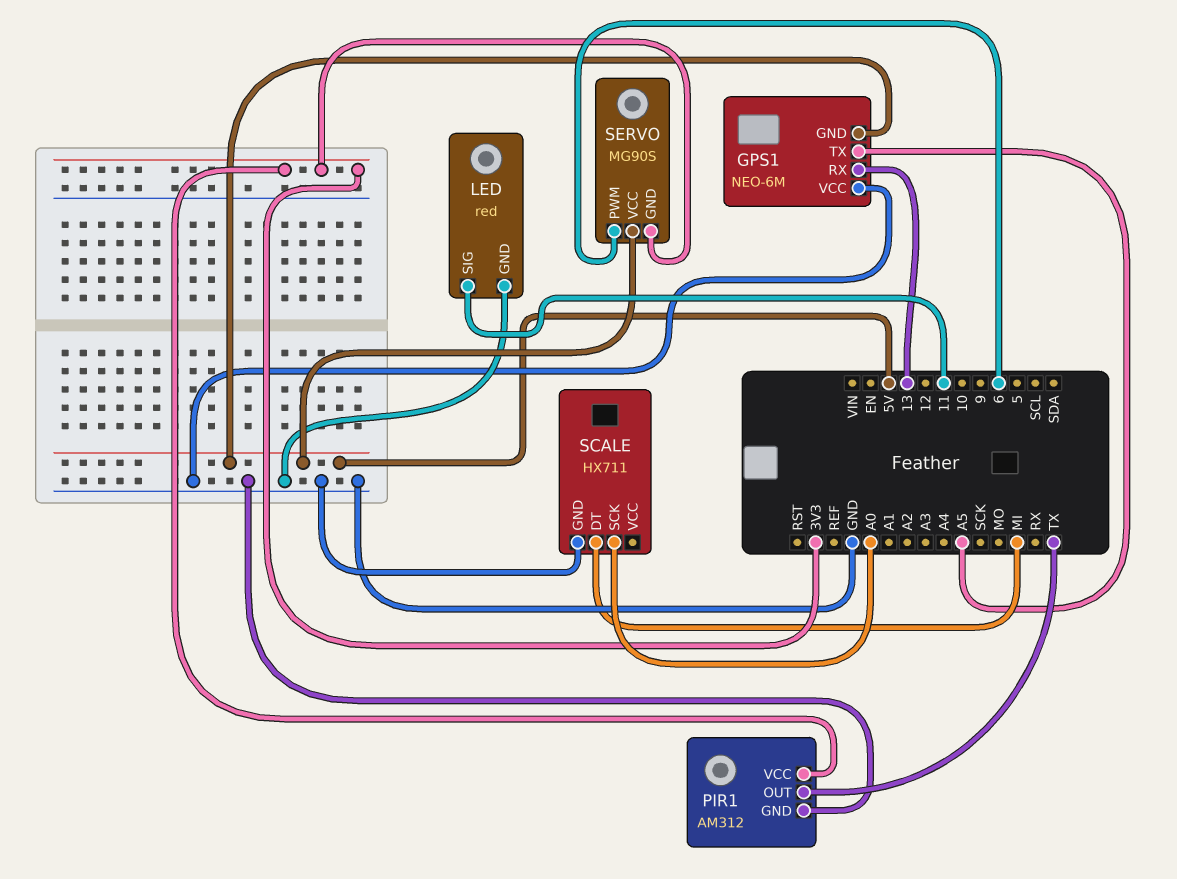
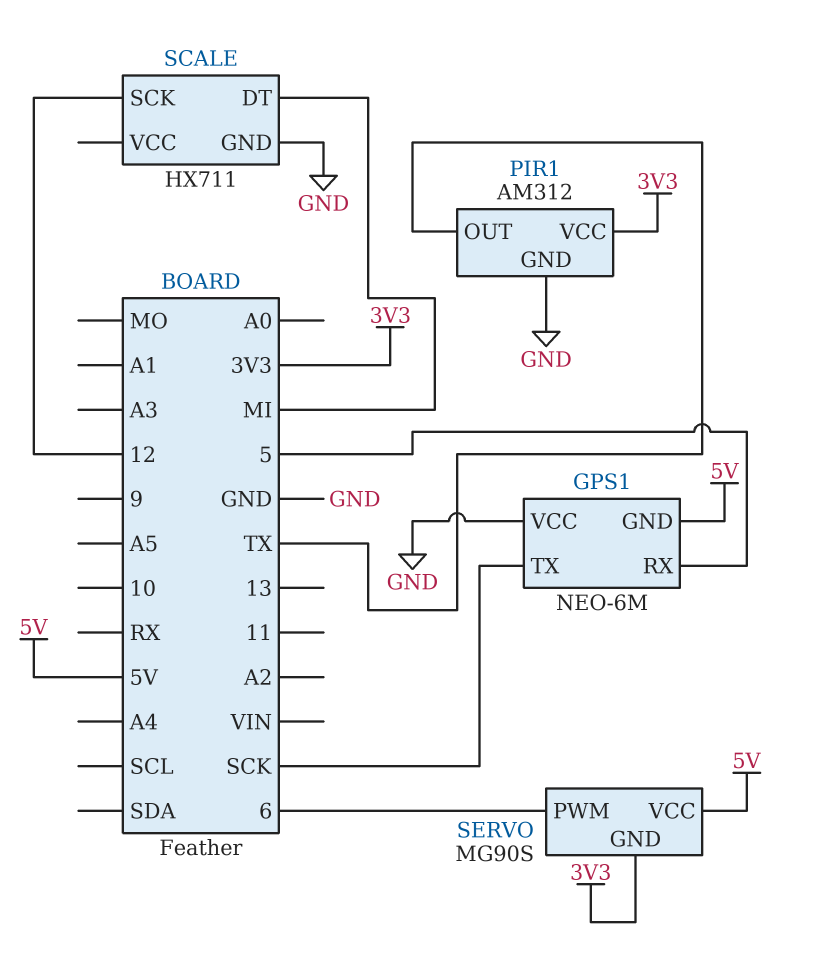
GPS1 pin RX: 13 -> 5
GPS1 pin TX: A5 -> SCK
LED: red -> none
LED pin GND: GND -> none
LED pin SIG: 11 -> none
SCALE pin SCK: A0 -> 12

